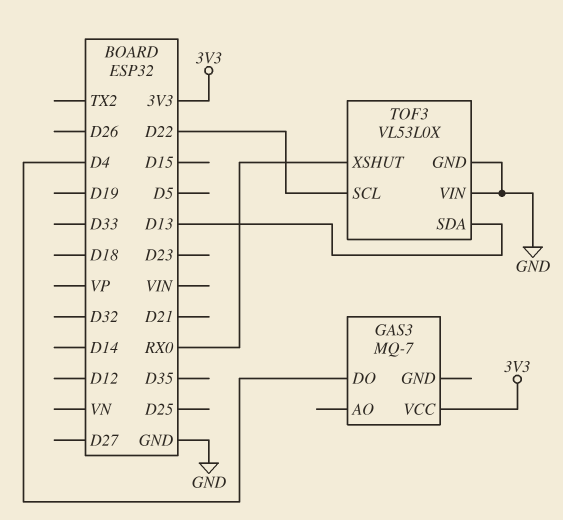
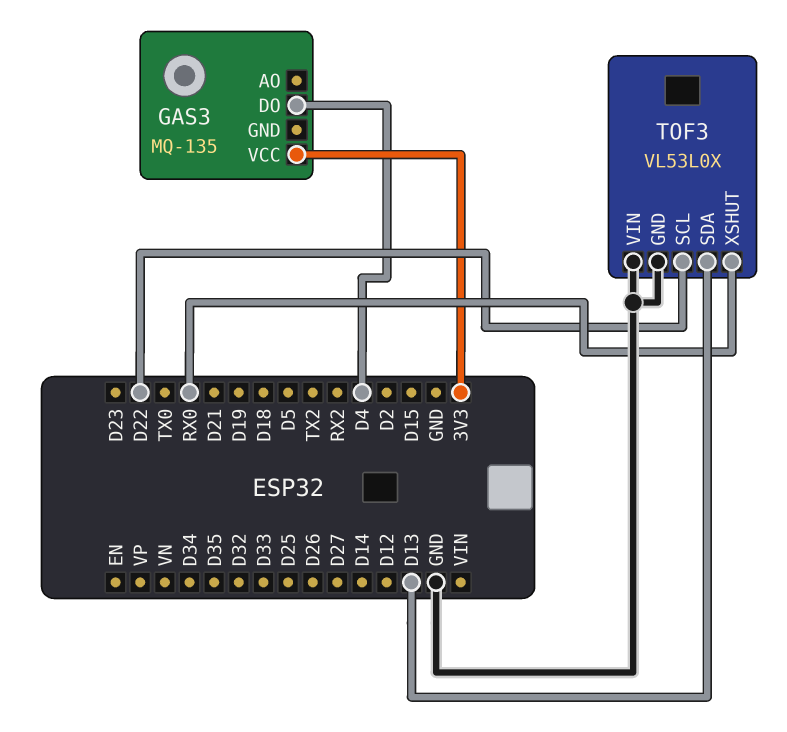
GAS3: MQ-7 -> MQ-135

